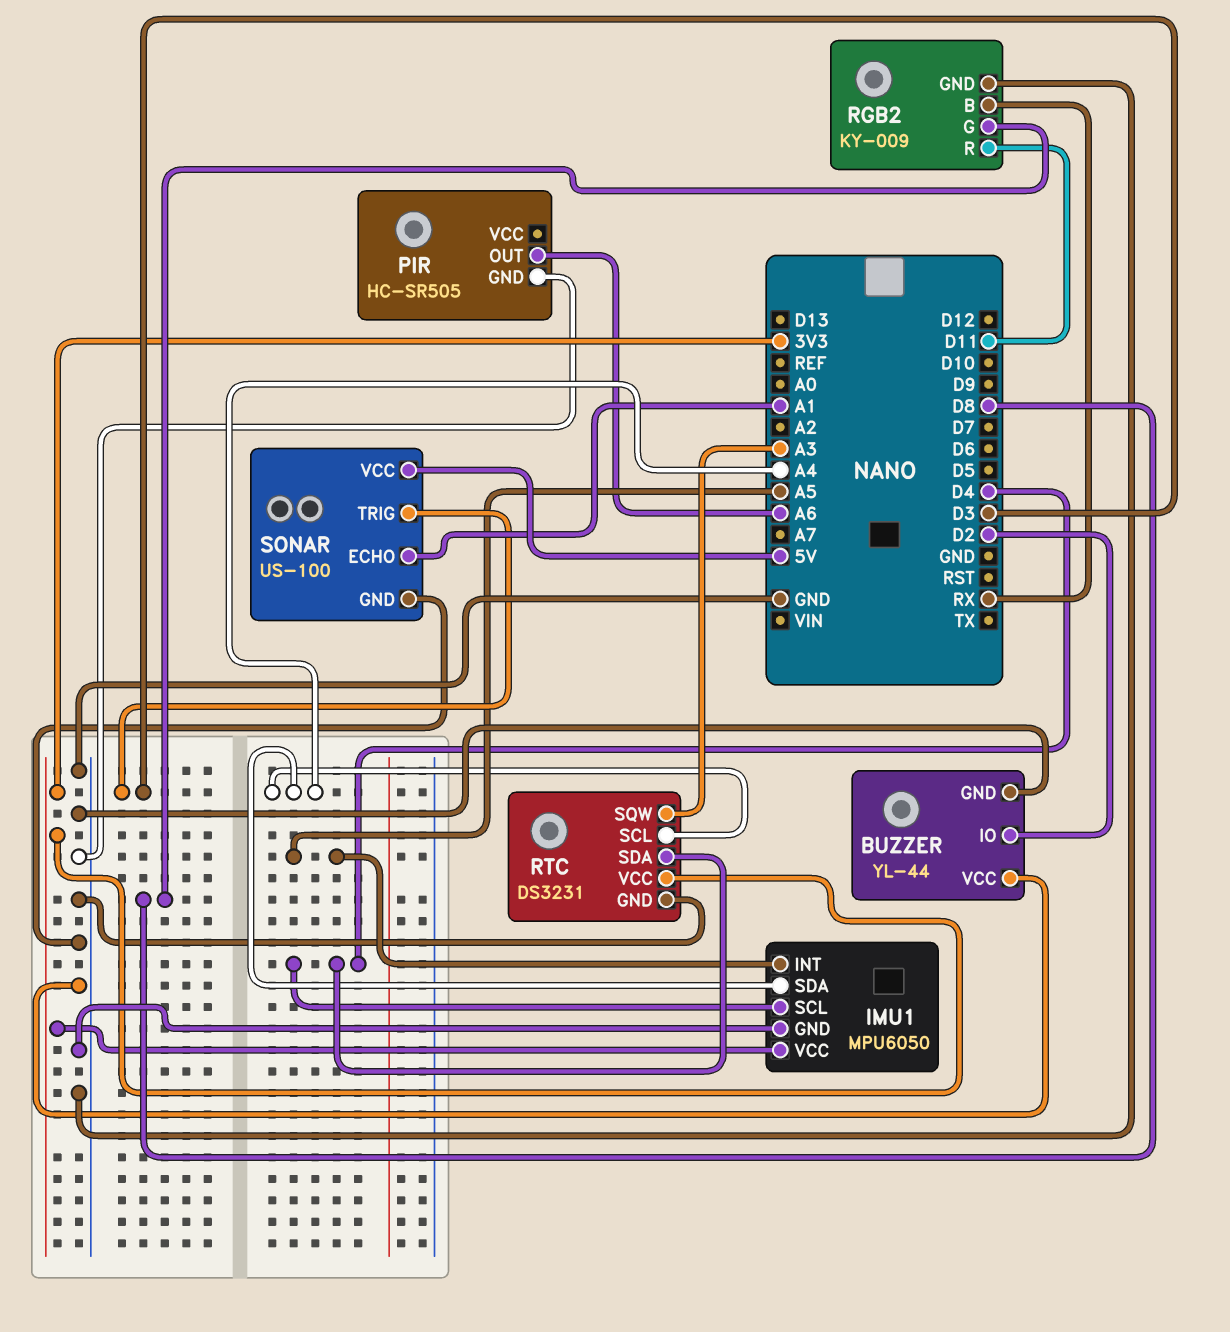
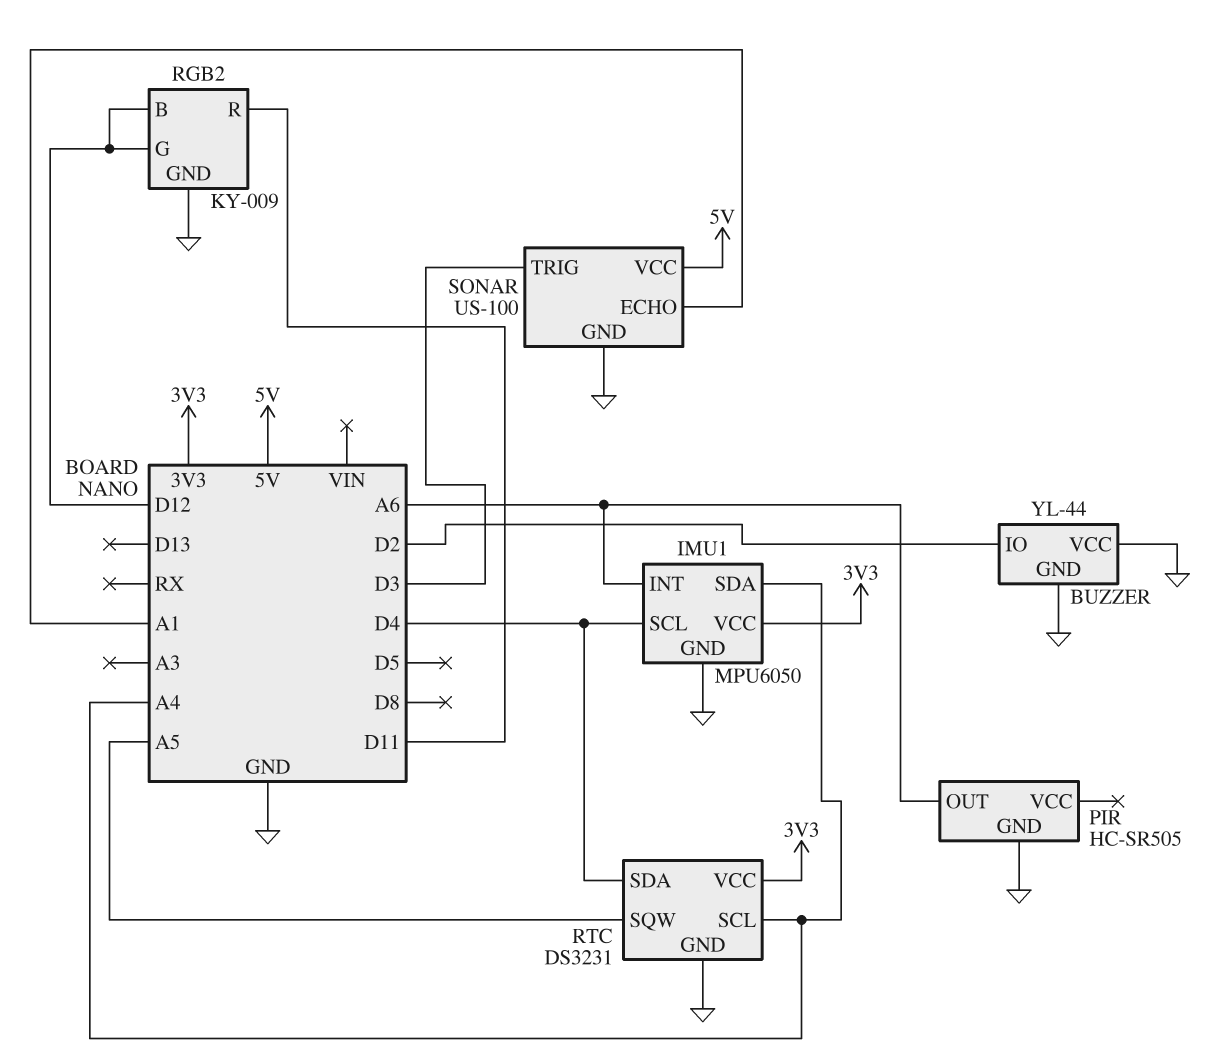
IMU1 pin INT: A5 -> A6
RGB2 pin B: RX -> D12
RGB2 pin G: D8 -> D12
RTC pin SQW: A3 -> A5

